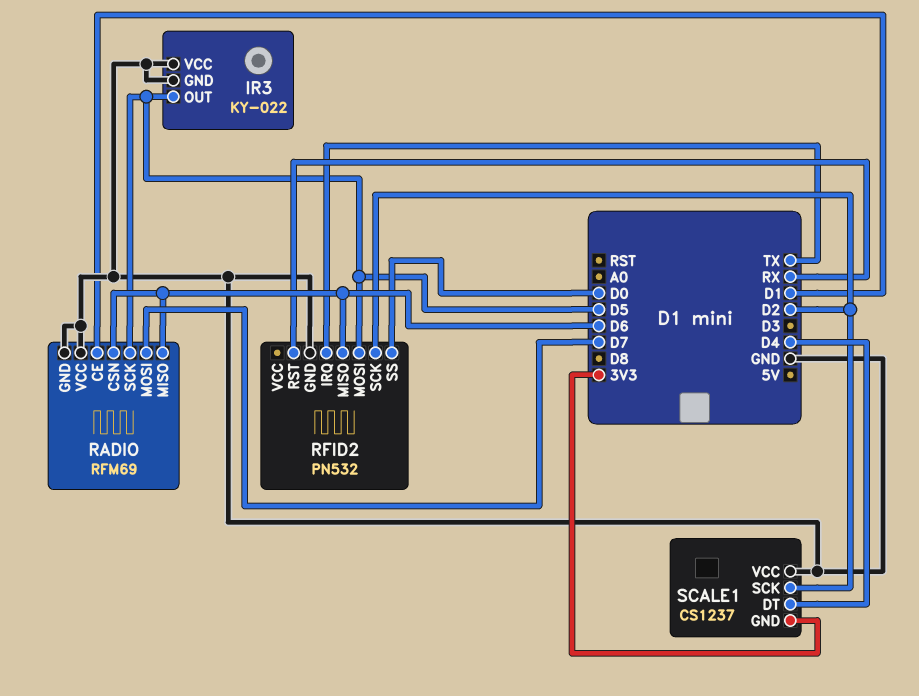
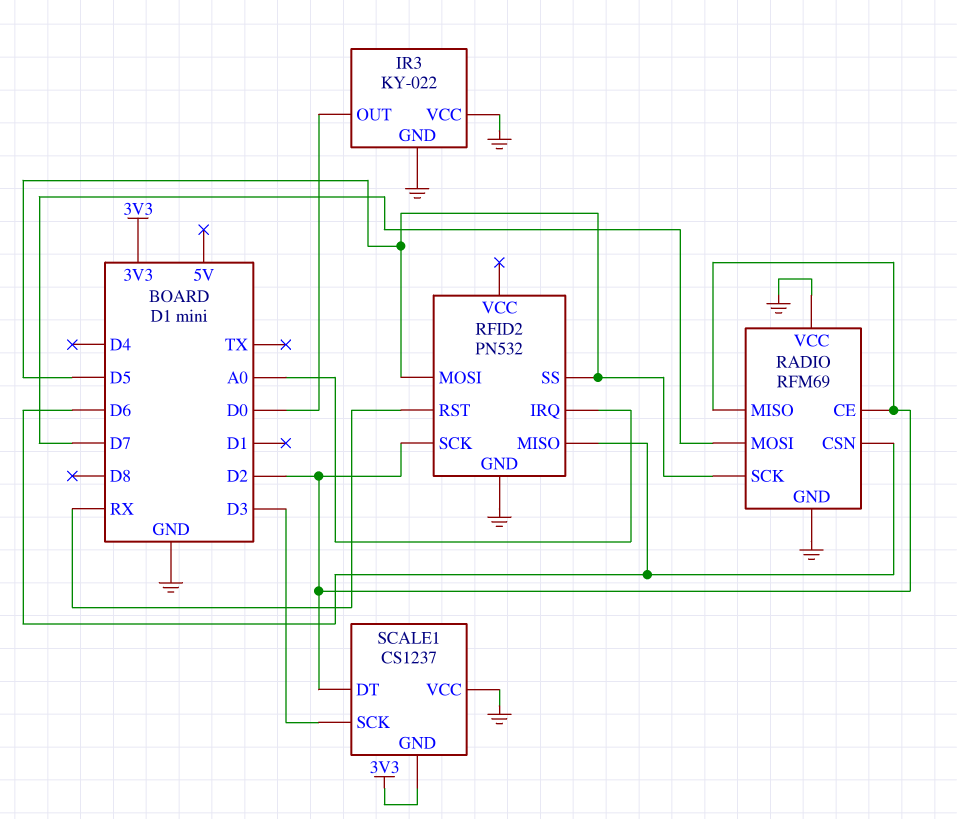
IR3 pin OUT: D5 -> D0
RADIO pin CE: D1 -> D2
RADIO pin MISO: D6 -> D2
RFID2 pin IRQ: TX -> A0
RFID2 pin SS: D0 -> D5
SCALE1 pin DT: D4 -> D2
SCALE1 pin SCK: D2 -> D3

